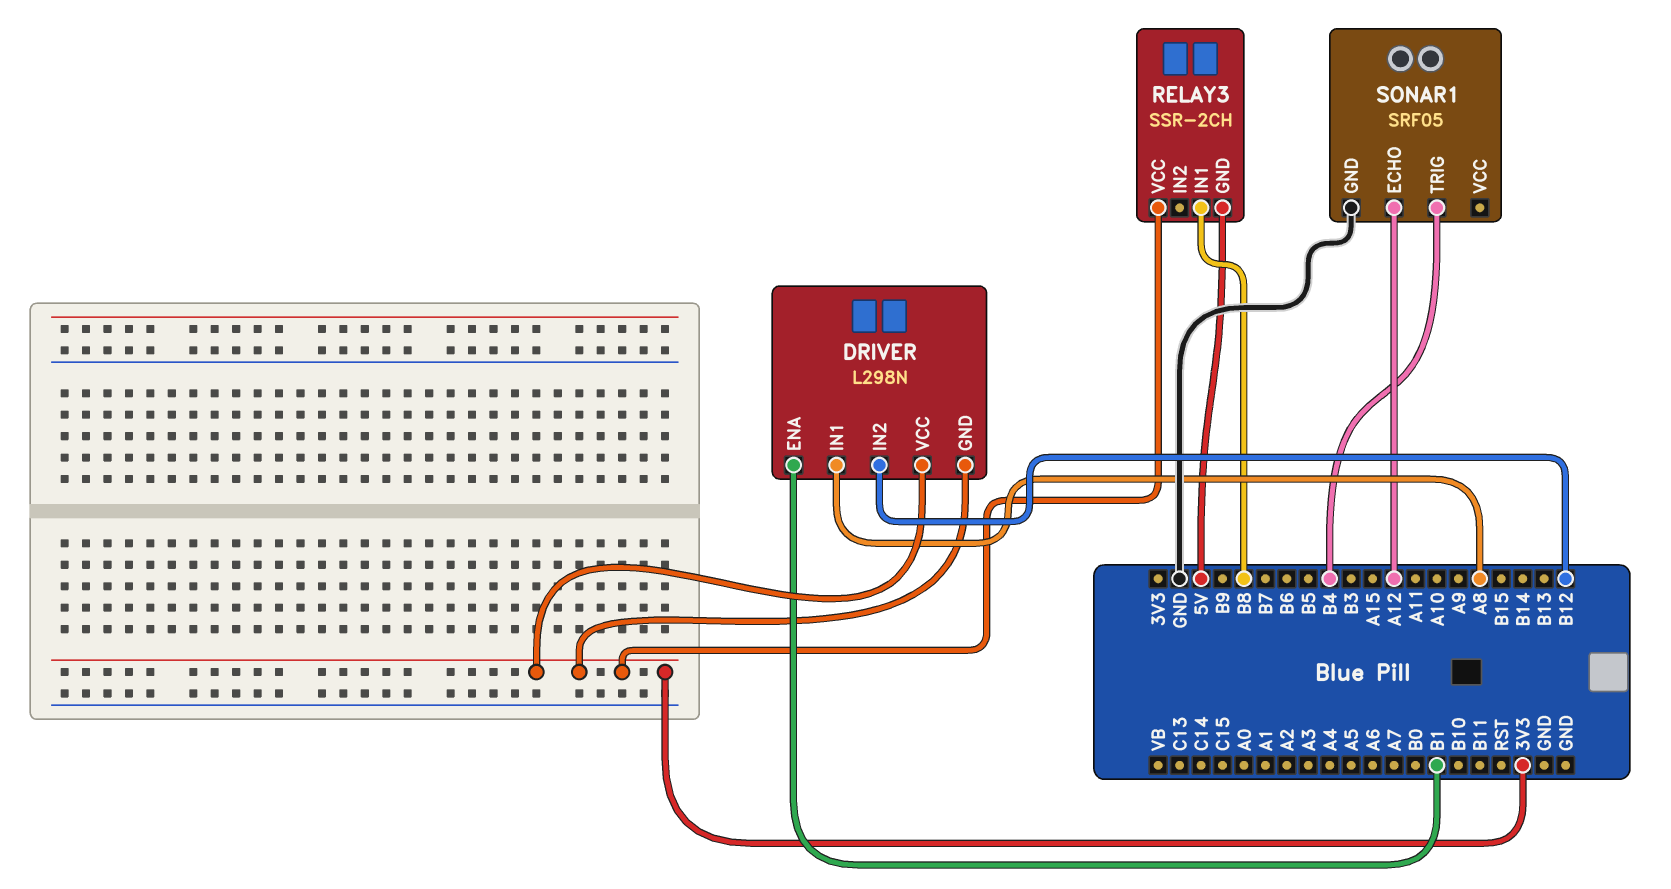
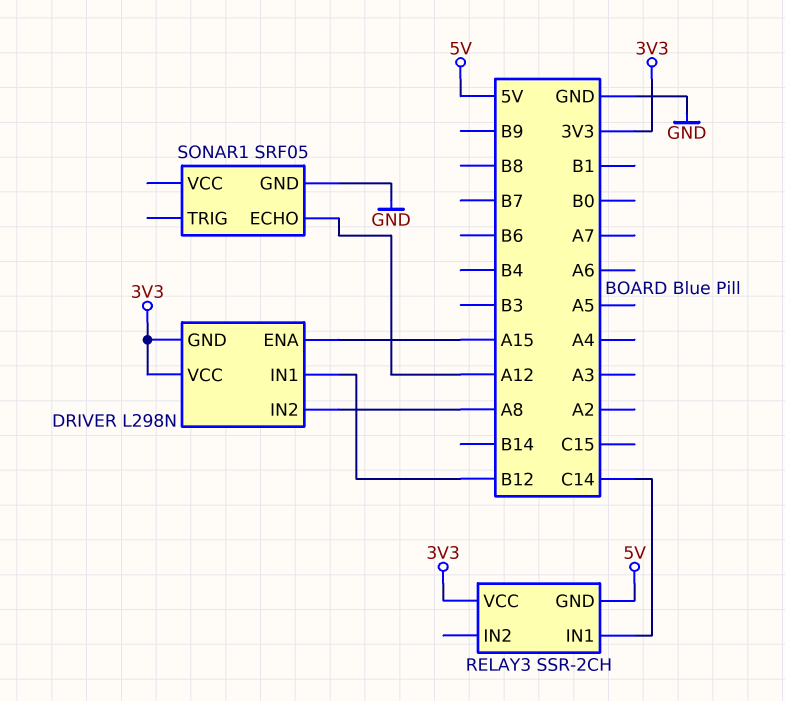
DRIVER pin ENA: B1 -> A15
DRIVER pin IN1: A8 -> B12
DRIVER pin IN2: B12 -> A8
RELAY3 pin IN1: B8 -> C14
SONAR1 pin TRIG: B4 -> none

